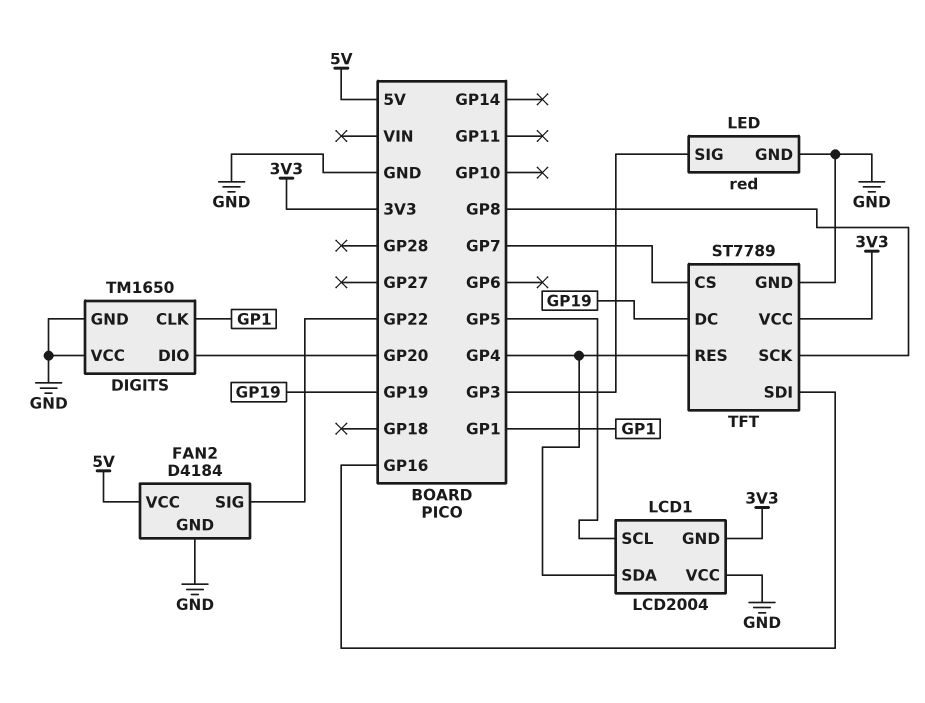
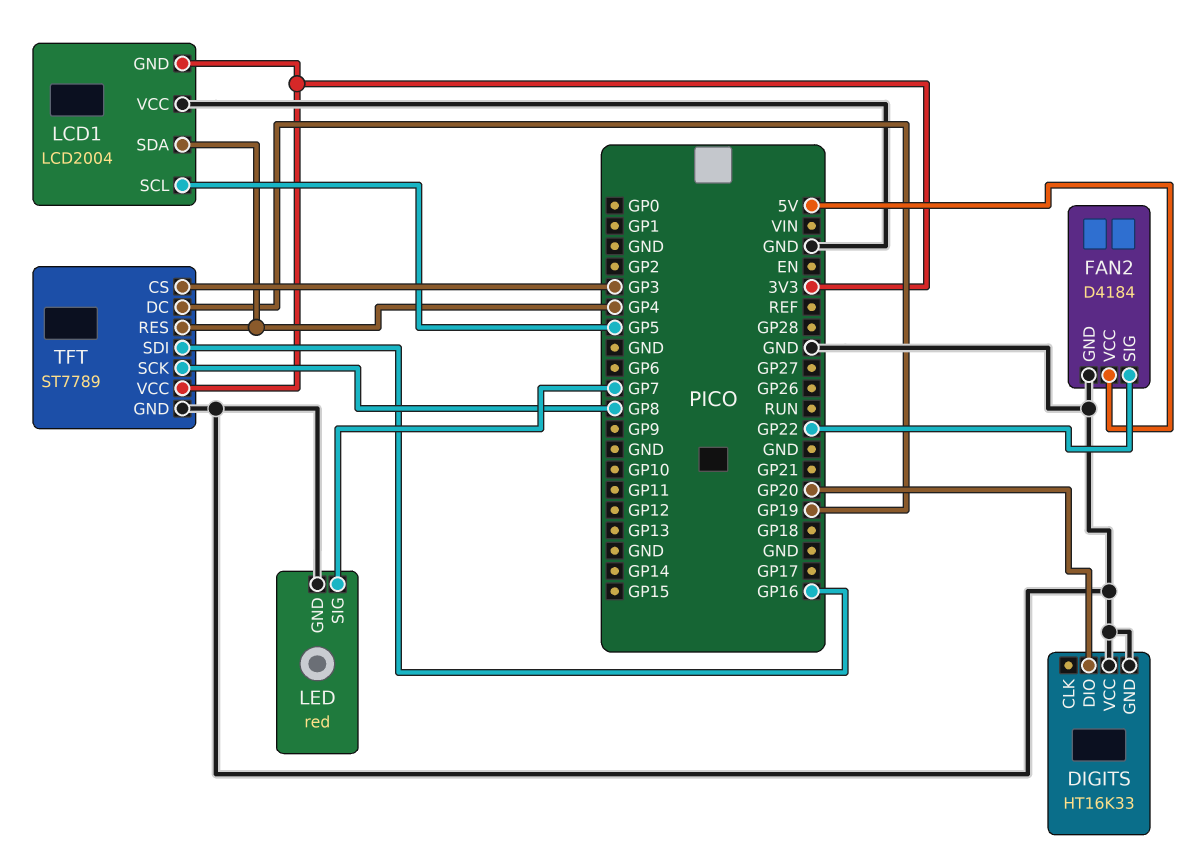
DIGITS: TM1650 -> HT16K33
DIGITS pin CLK: GP1 -> none
LED pin SIG: GP3 -> GP7
TFT pin CS: GP7 -> GP3

